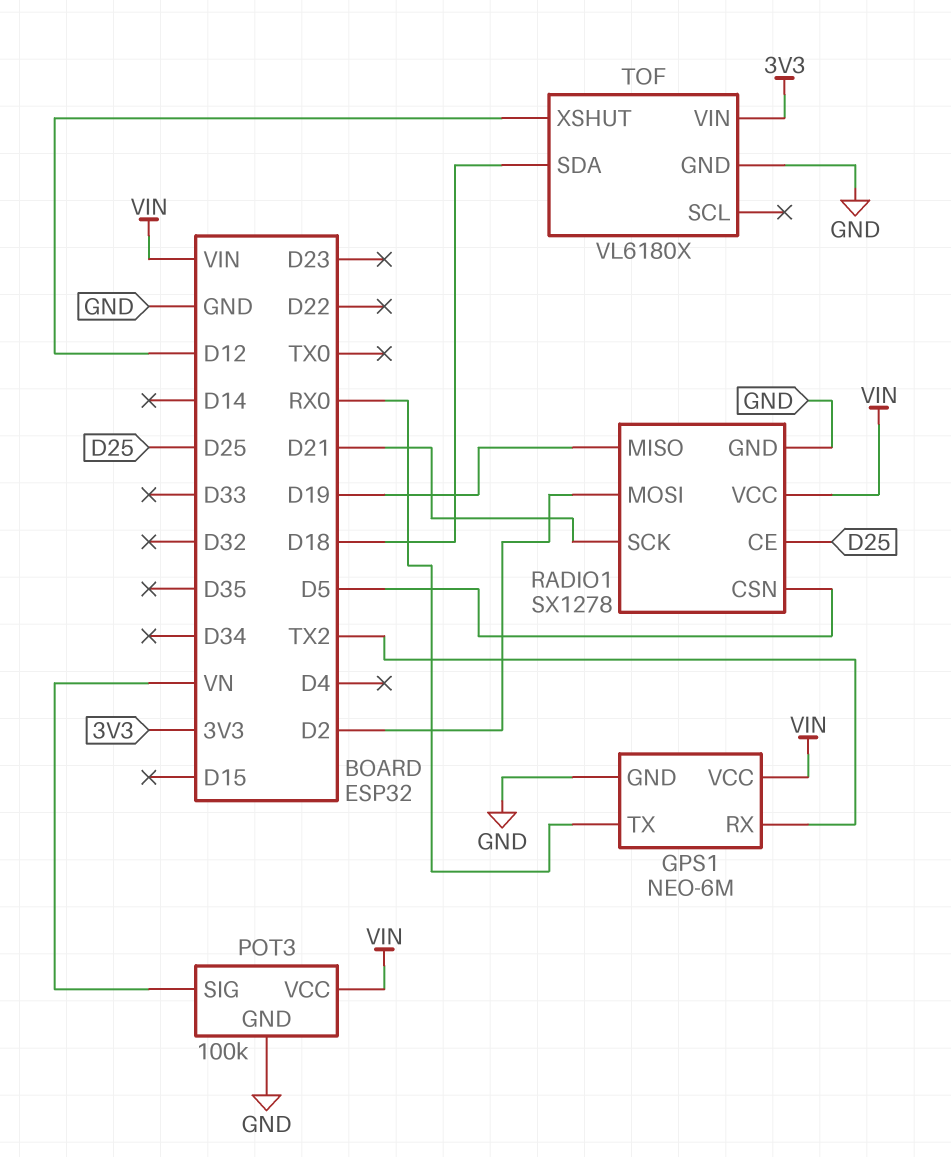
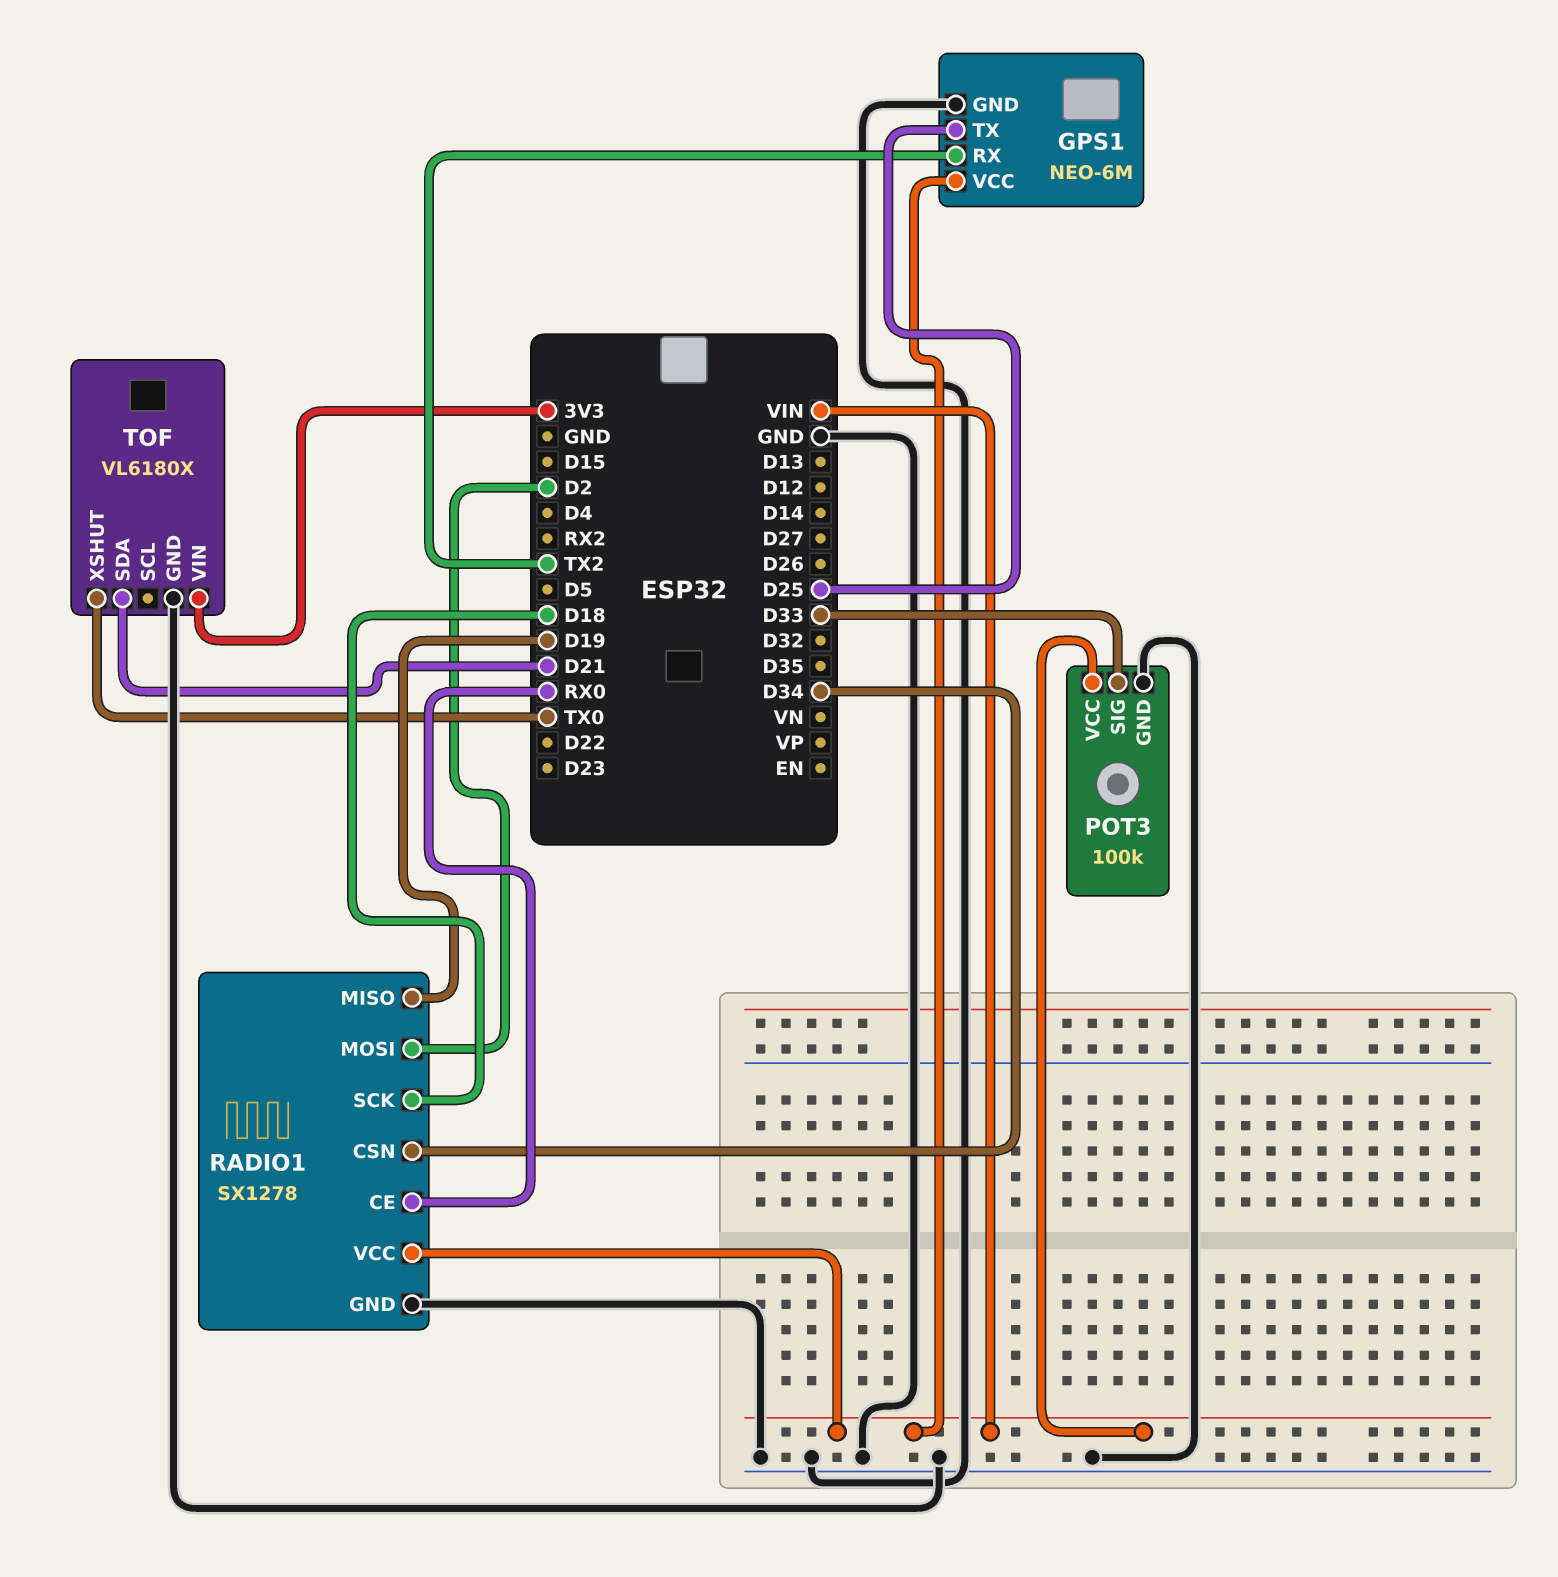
GPS1 pin TX: RX0 -> D25
POT3 pin SIG: VN -> D33
RADIO1 pin CE: D25 -> RX0
RADIO1 pin CSN: D5 -> D34
RADIO1 pin SCK: D21 -> D18
TOF pin SDA: D18 -> D21
TOF pin XSHUT: D12 -> TX0

